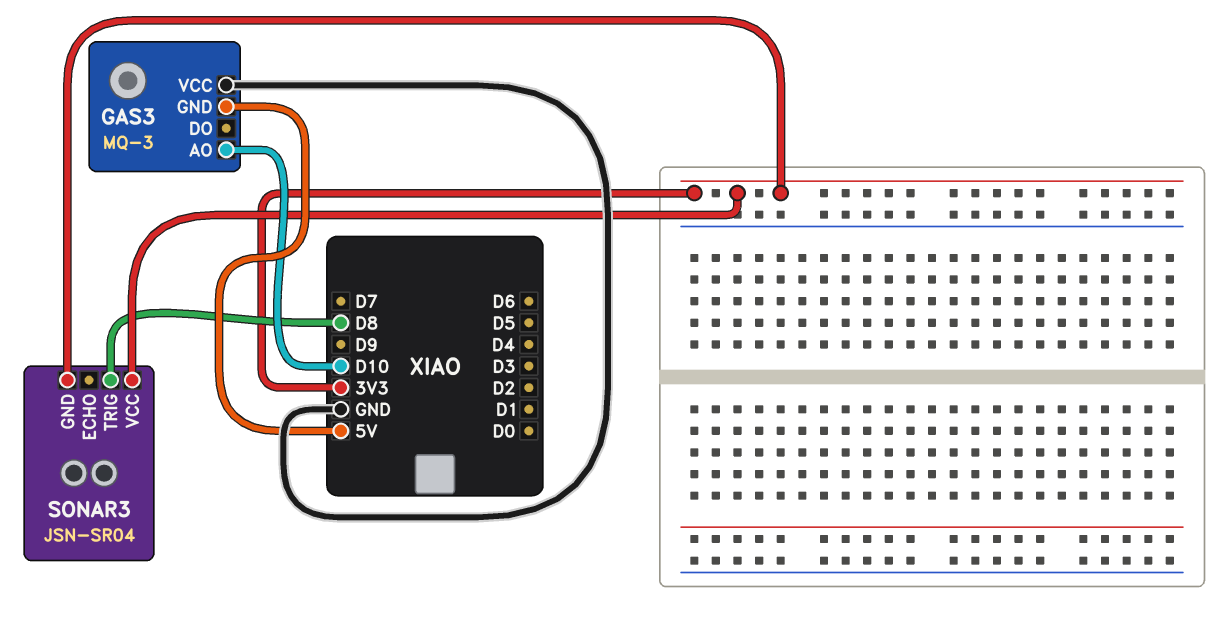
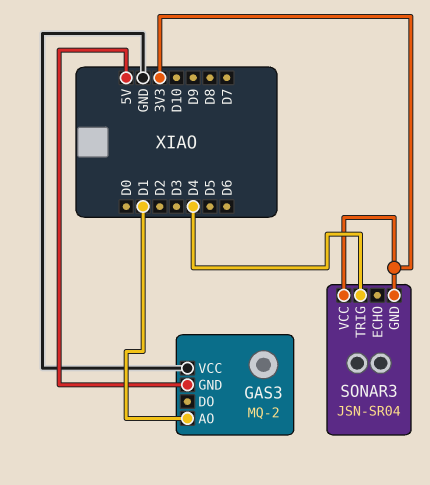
GAS3: MQ-3 -> MQ-2
GAS3 pin AO: D10 -> D1
SONAR3 pin TRIG: D8 -> D4

